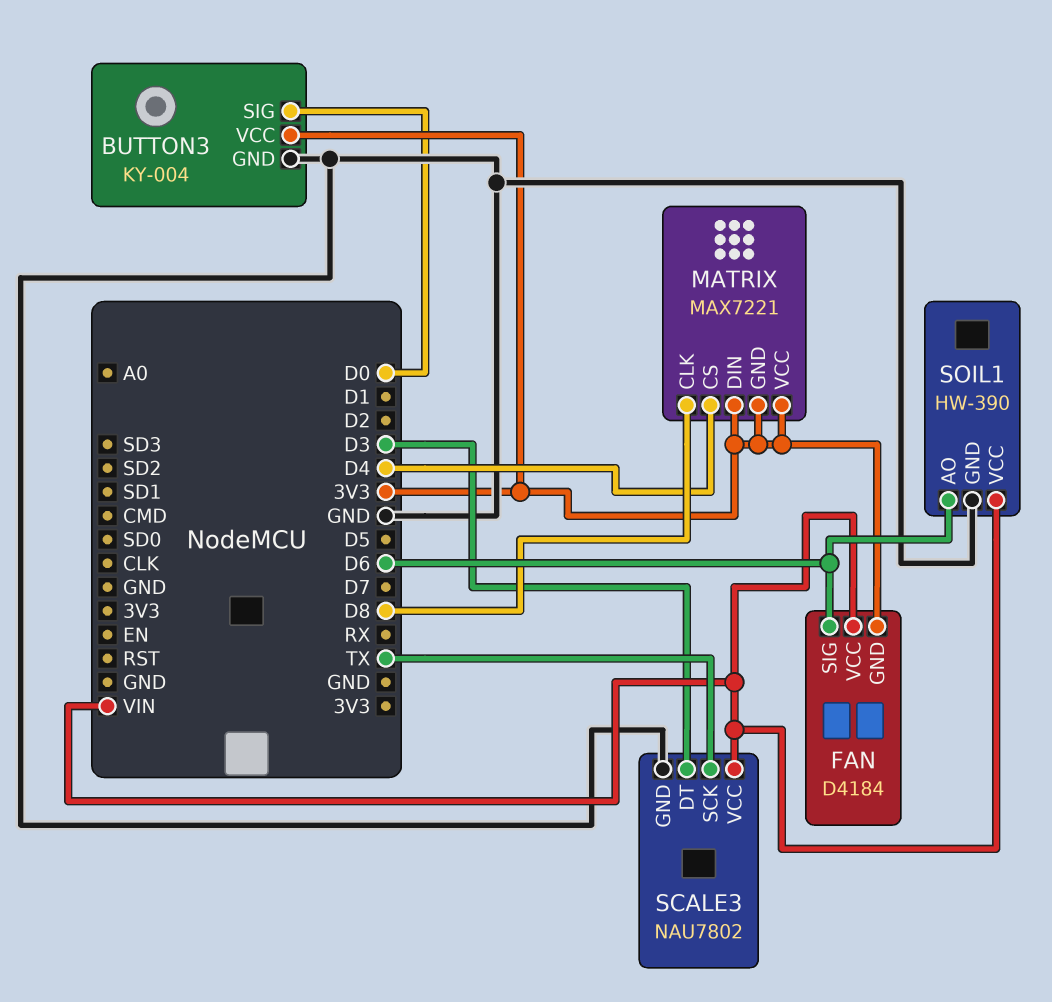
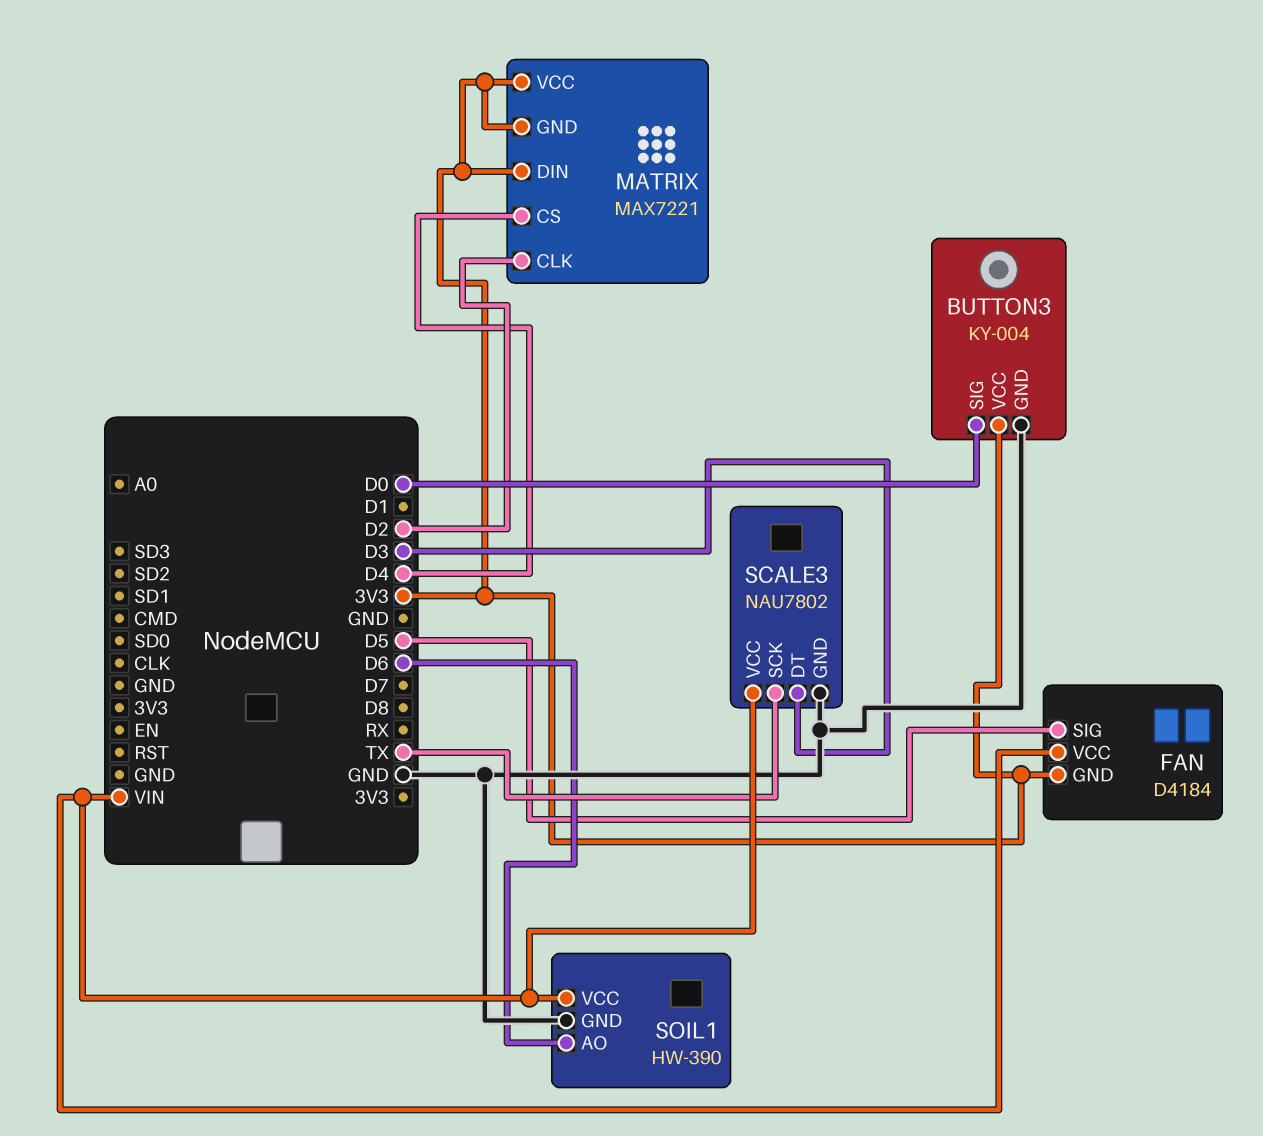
FAN pin SIG: D6 -> D5
MATRIX pin CLK: D8 -> D2

